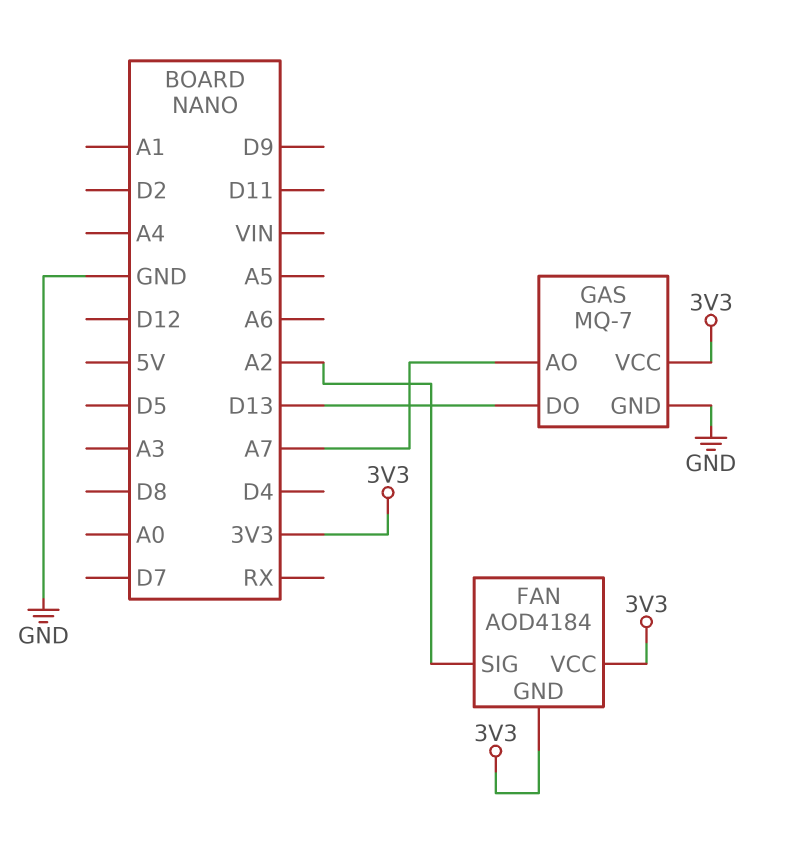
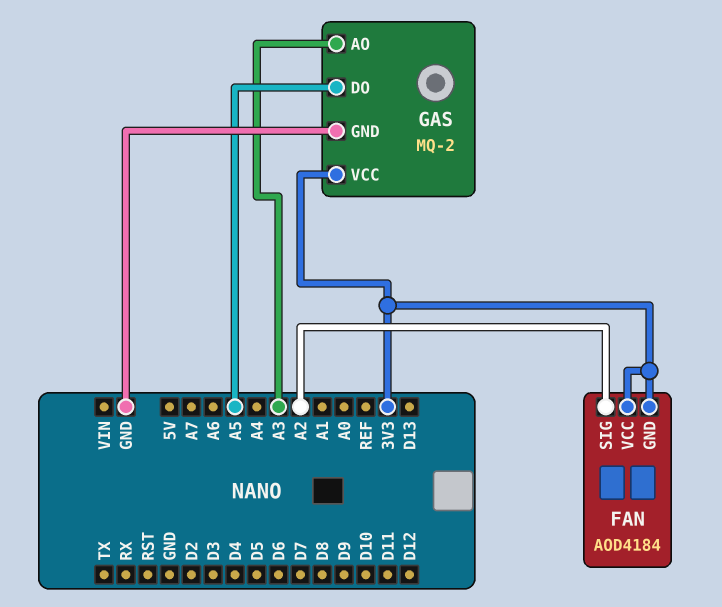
GAS: MQ-7 -> MQ-2
GAS pin AO: A7 -> A3
GAS pin DO: D13 -> A5

